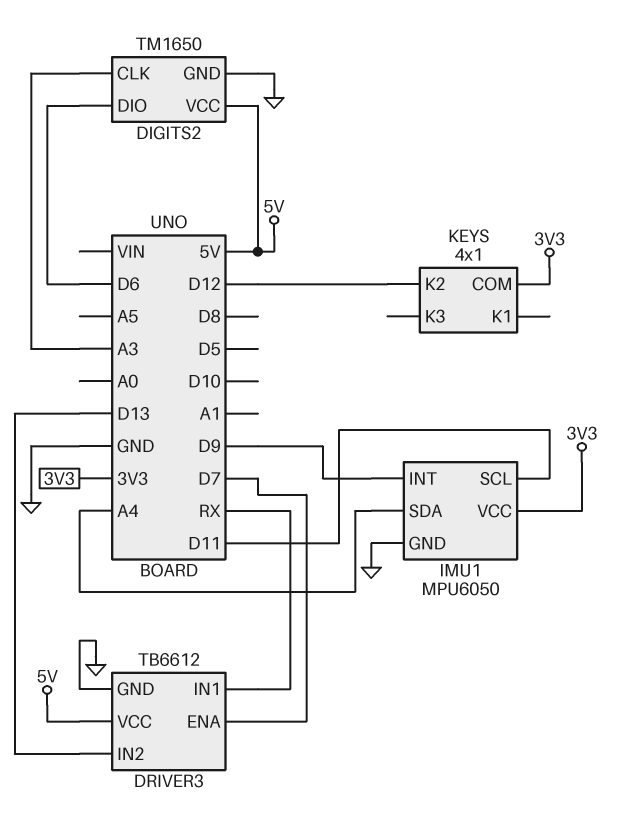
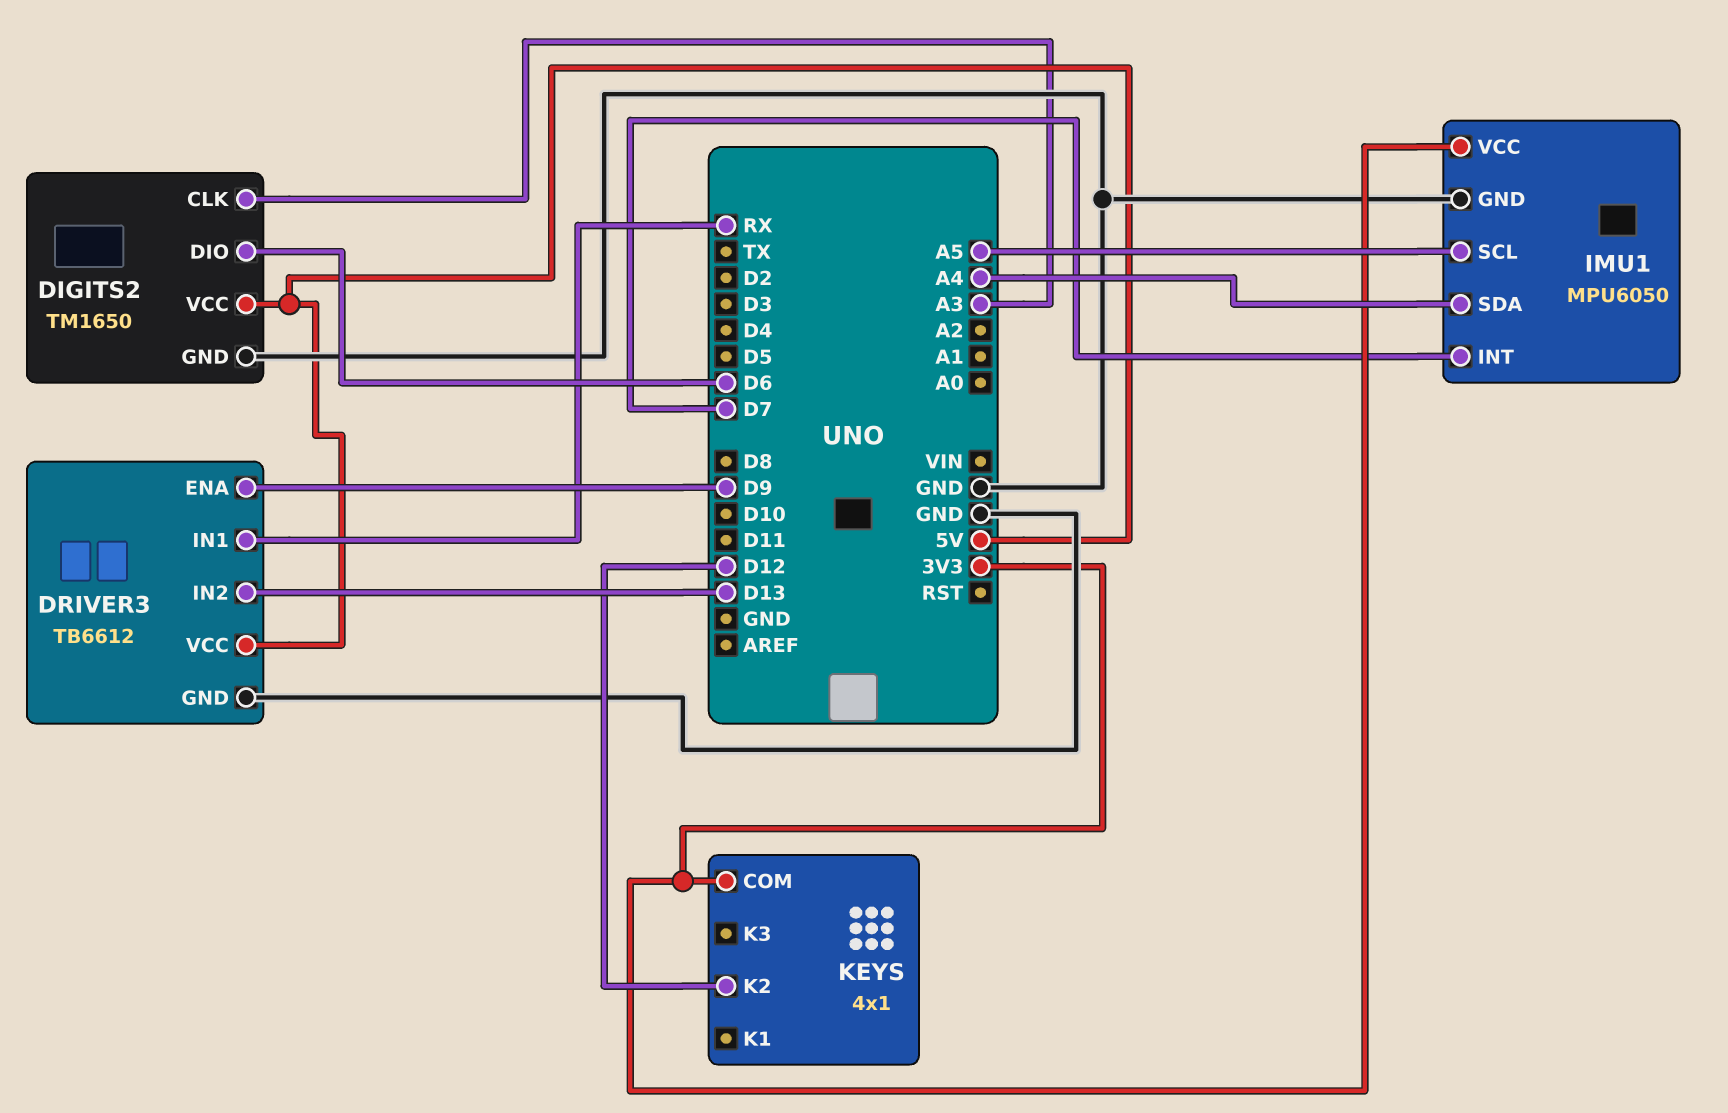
DRIVER3 pin ENA: D7 -> D9
IMU1 pin INT: D9 -> D7
IMU1 pin SCL: D11 -> A5

